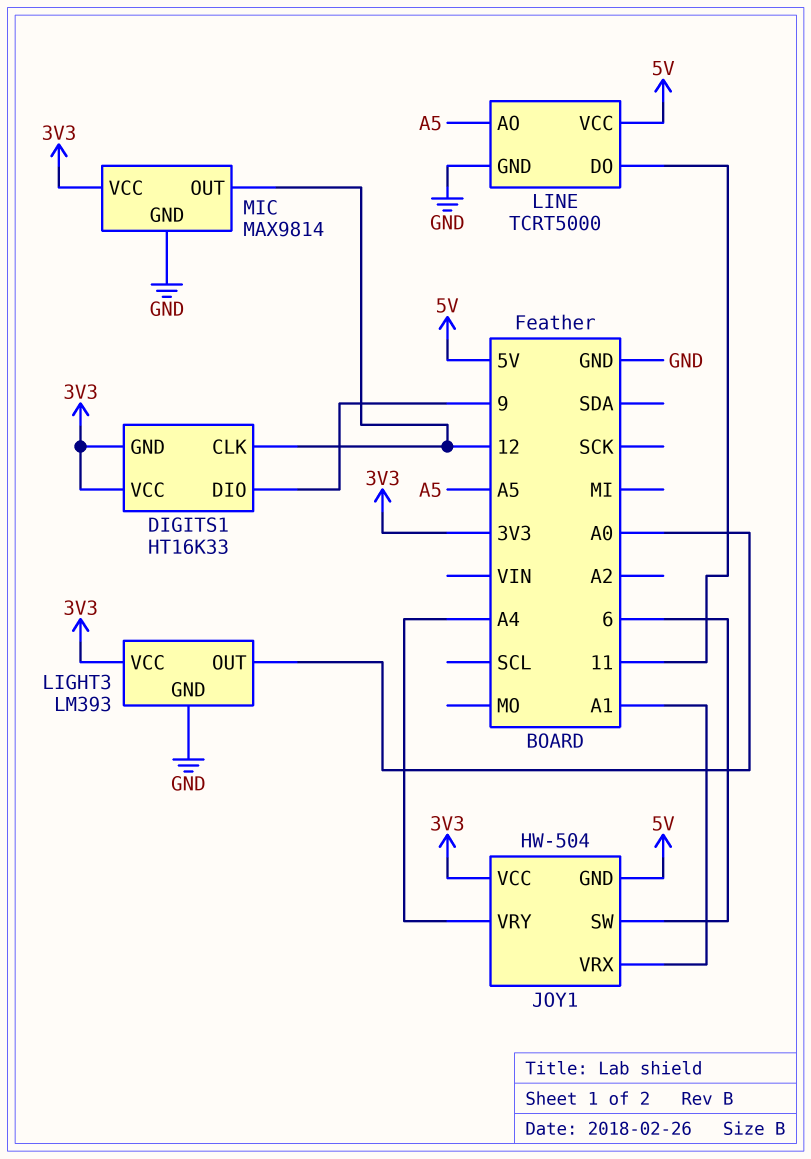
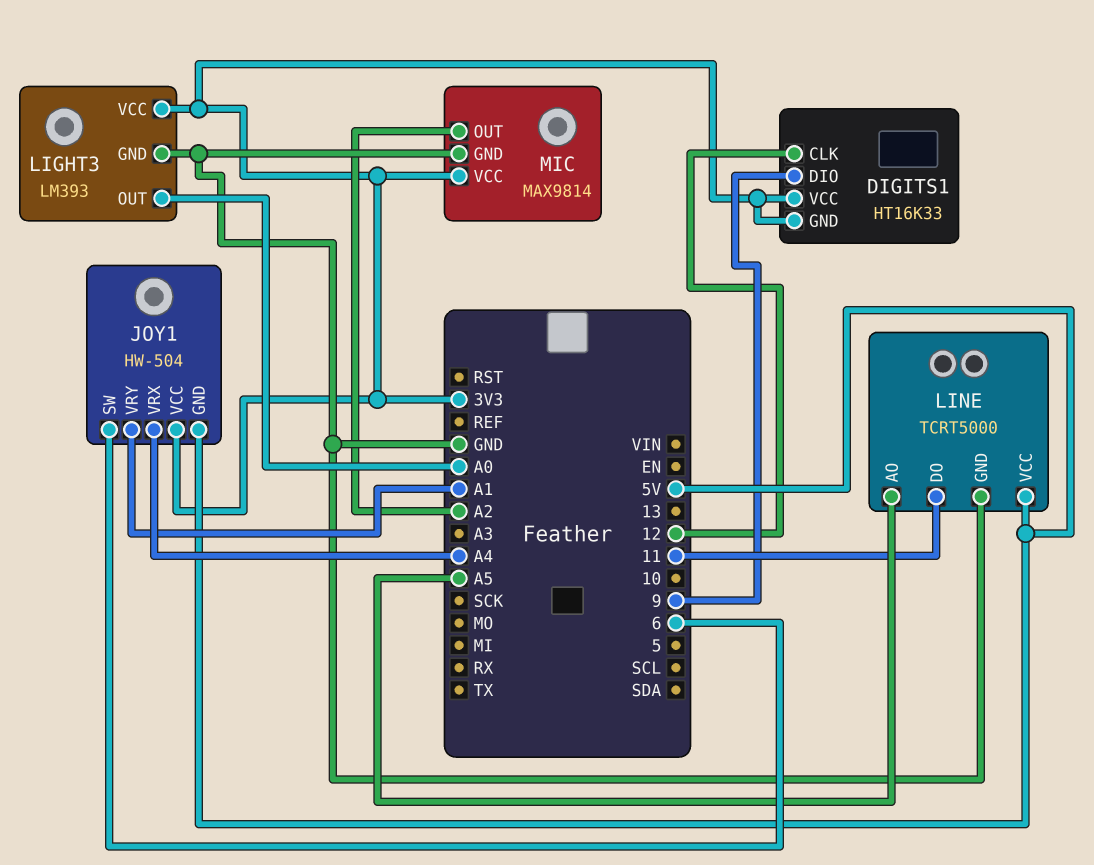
JOY1 pin VRX: A1 -> A4
JOY1 pin VRY: A4 -> A1
MIC pin OUT: 12 -> A2

